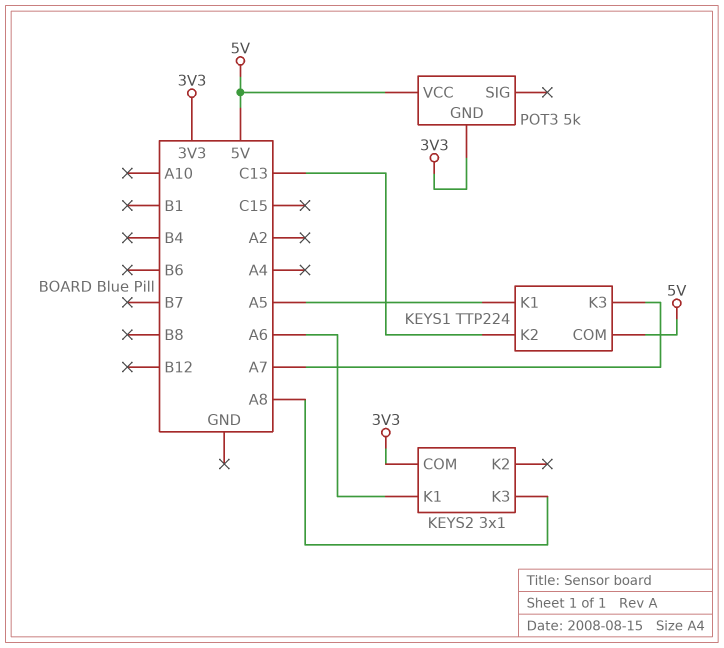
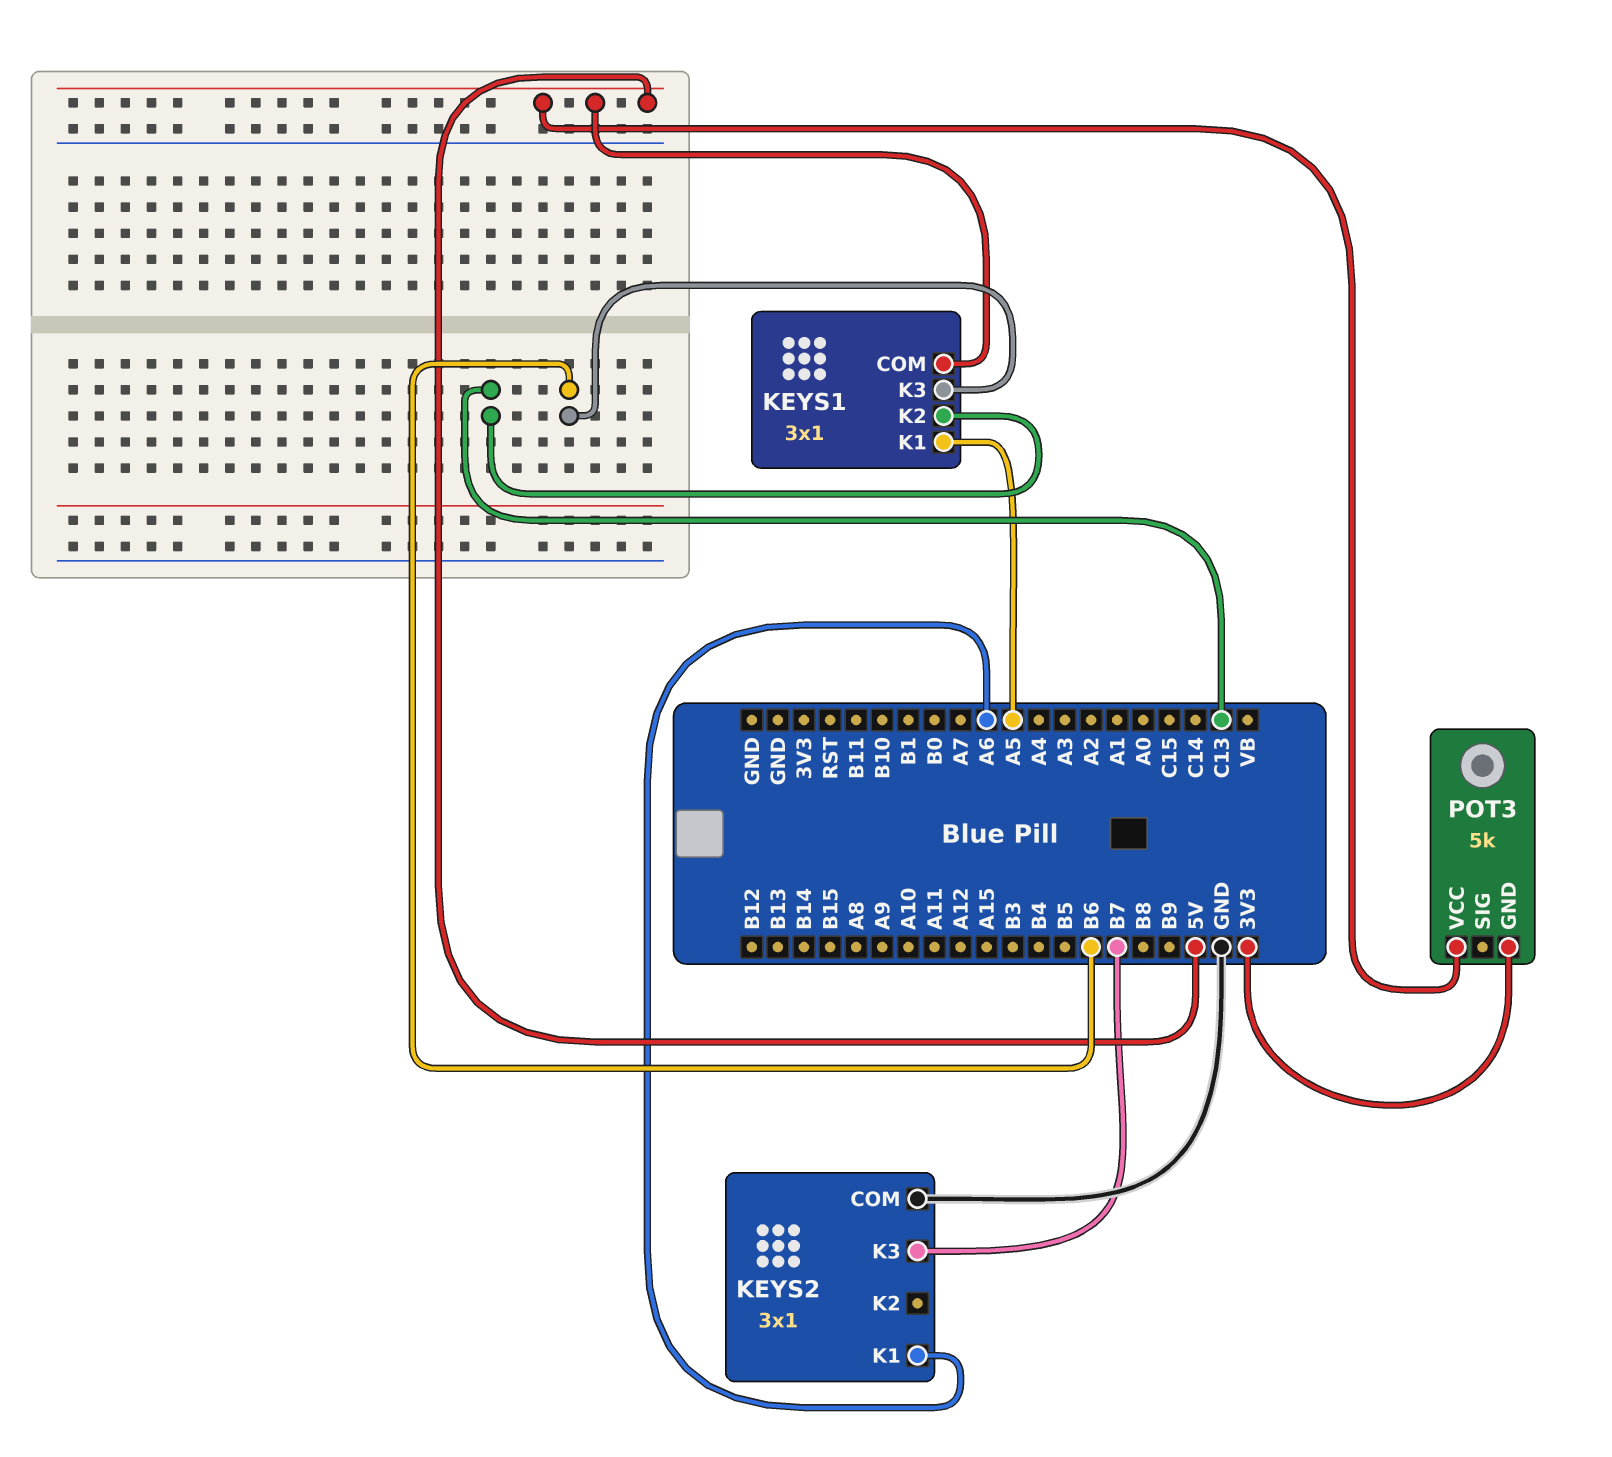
KEYS1: TTP224 -> 3x1
KEYS1 pin K3: A7 -> B6
KEYS2 pin COM: 3V3 -> GND
KEYS2 pin K3: A8 -> B7

